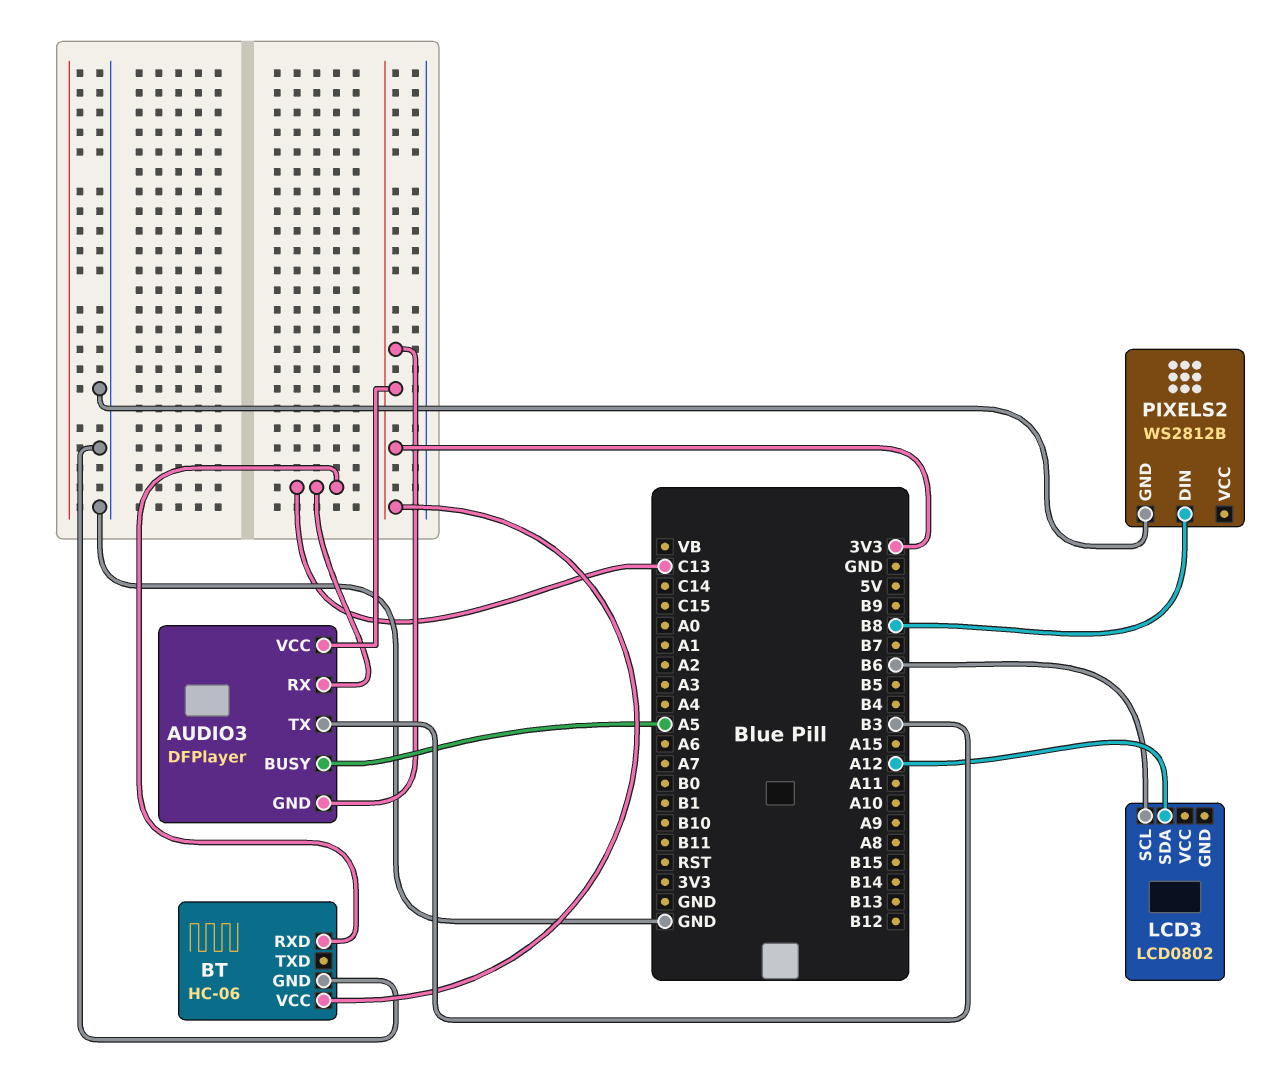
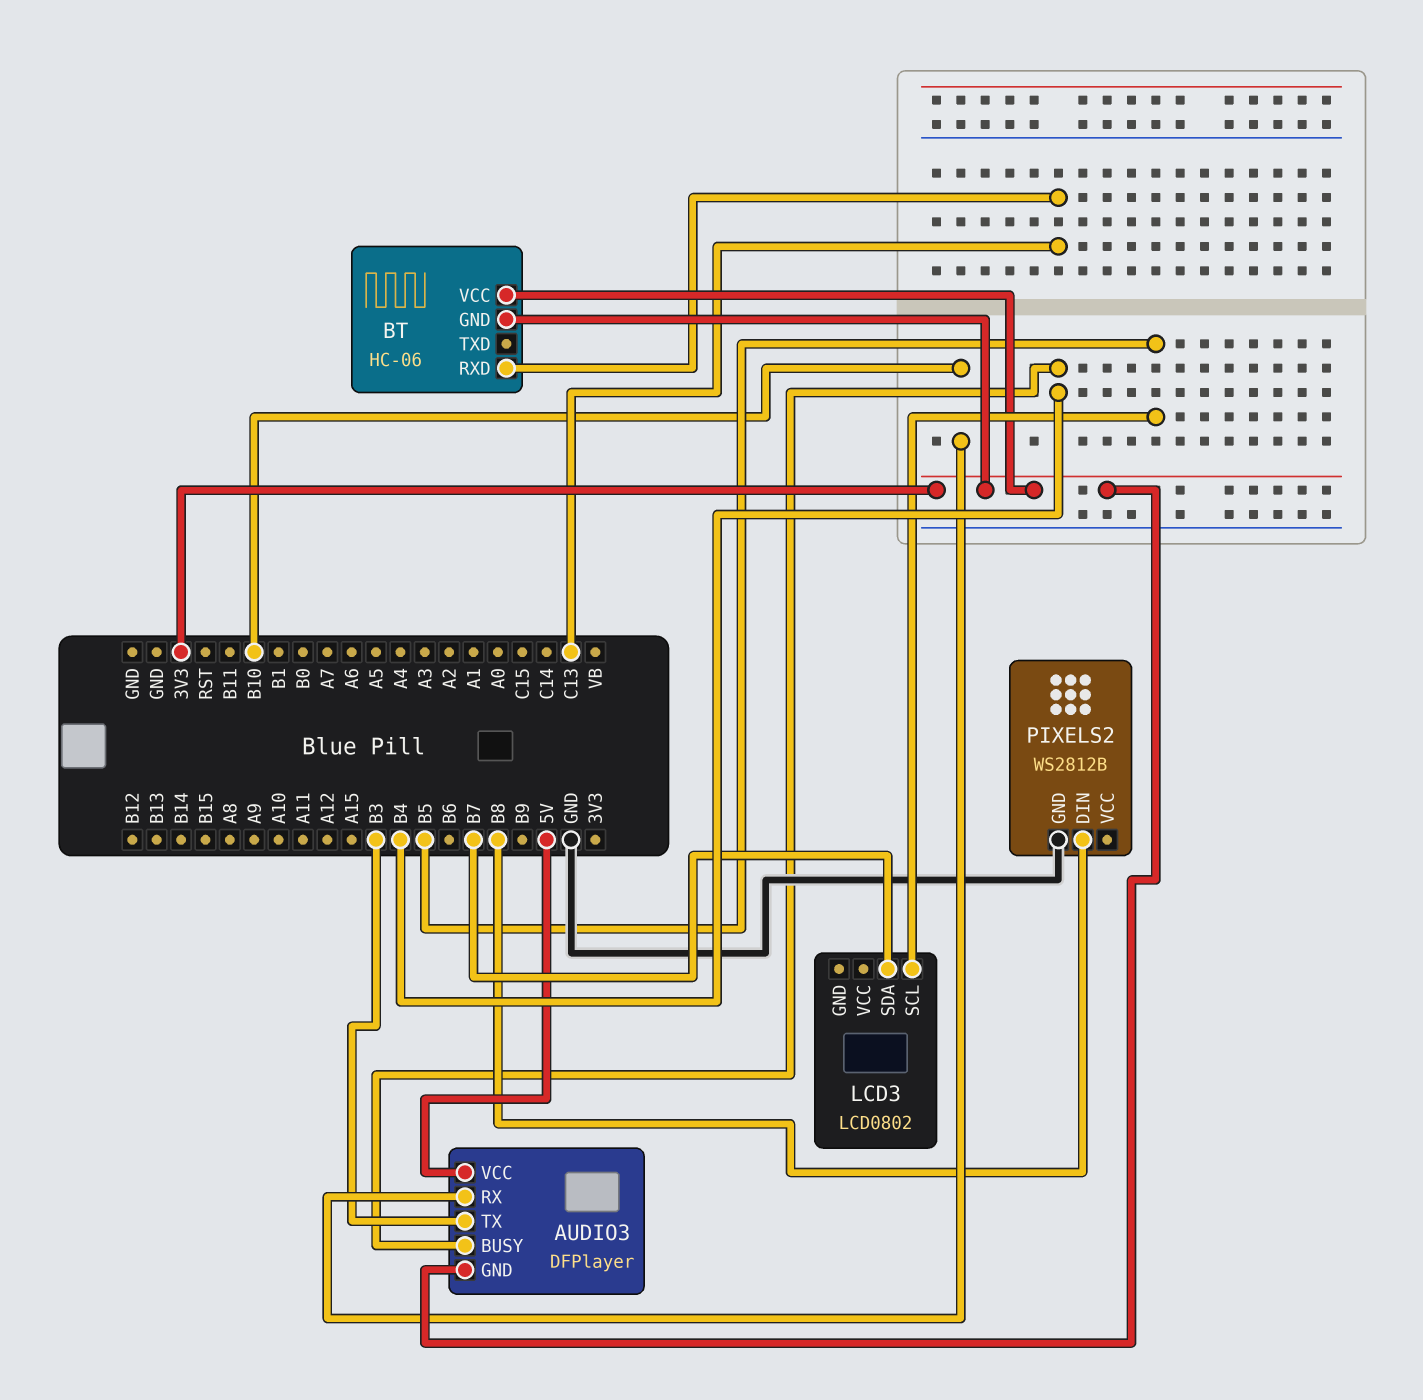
AUDIO3 pin BUSY: A5 -> B4
AUDIO3 pin RX: C13 -> B10
AUDIO3 pin VCC: 3V3 -> 5V
BT pin GND: GND -> 3V3
LCD3 pin SCL: B6 -> B5
LCD3 pin SDA: A12 -> B7

